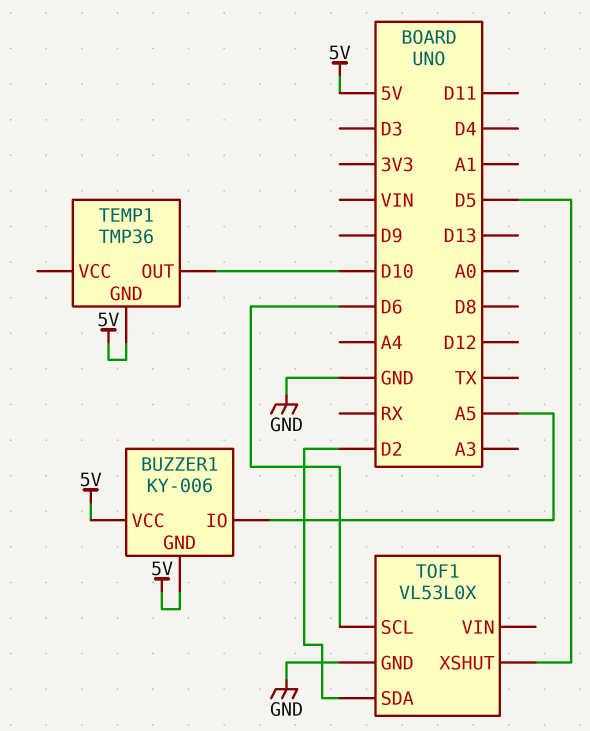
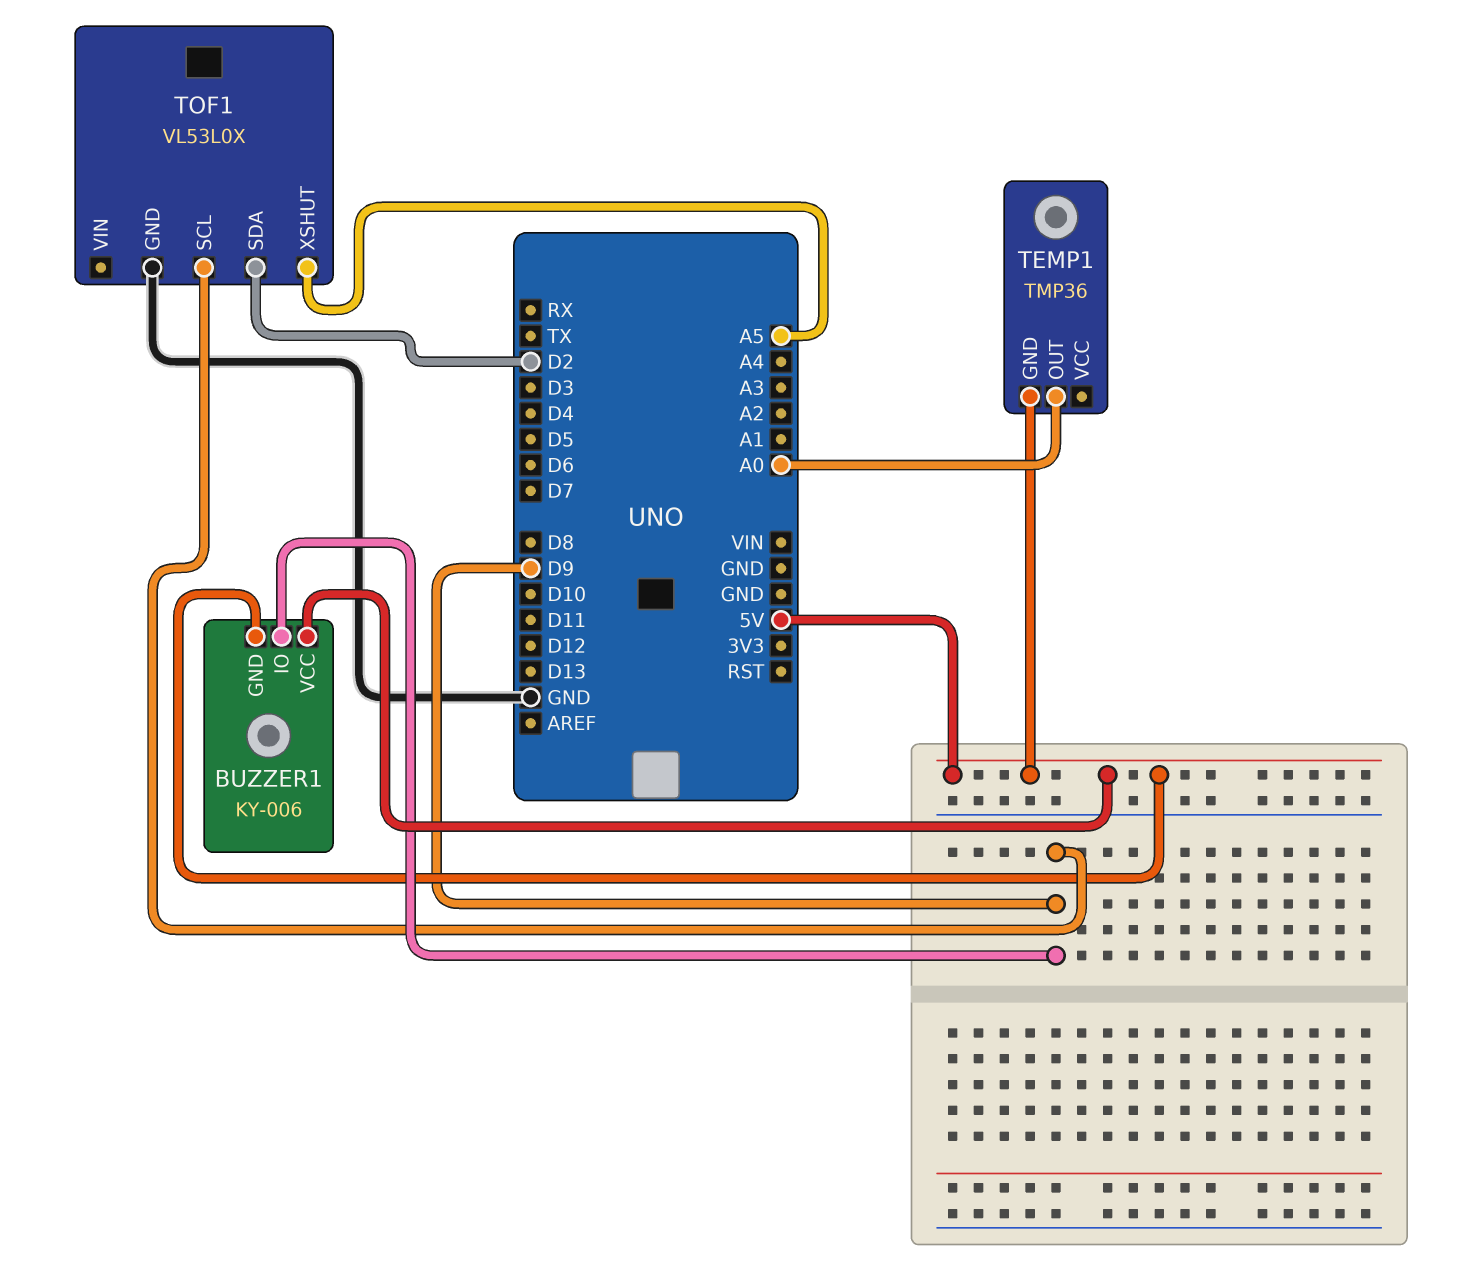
BUZZER1 pin IO: A5 -> D9
TEMP1 pin OUT: D10 -> A0
TOF1 pin SCL: D6 -> D9
TOF1 pin XSHUT: D5 -> A5

